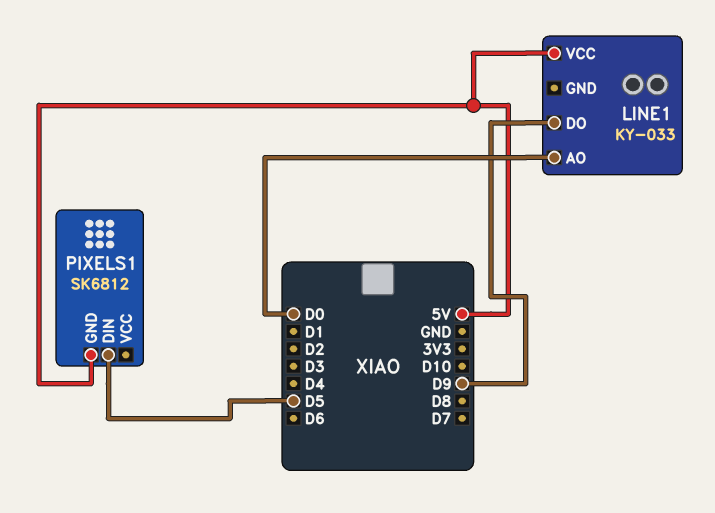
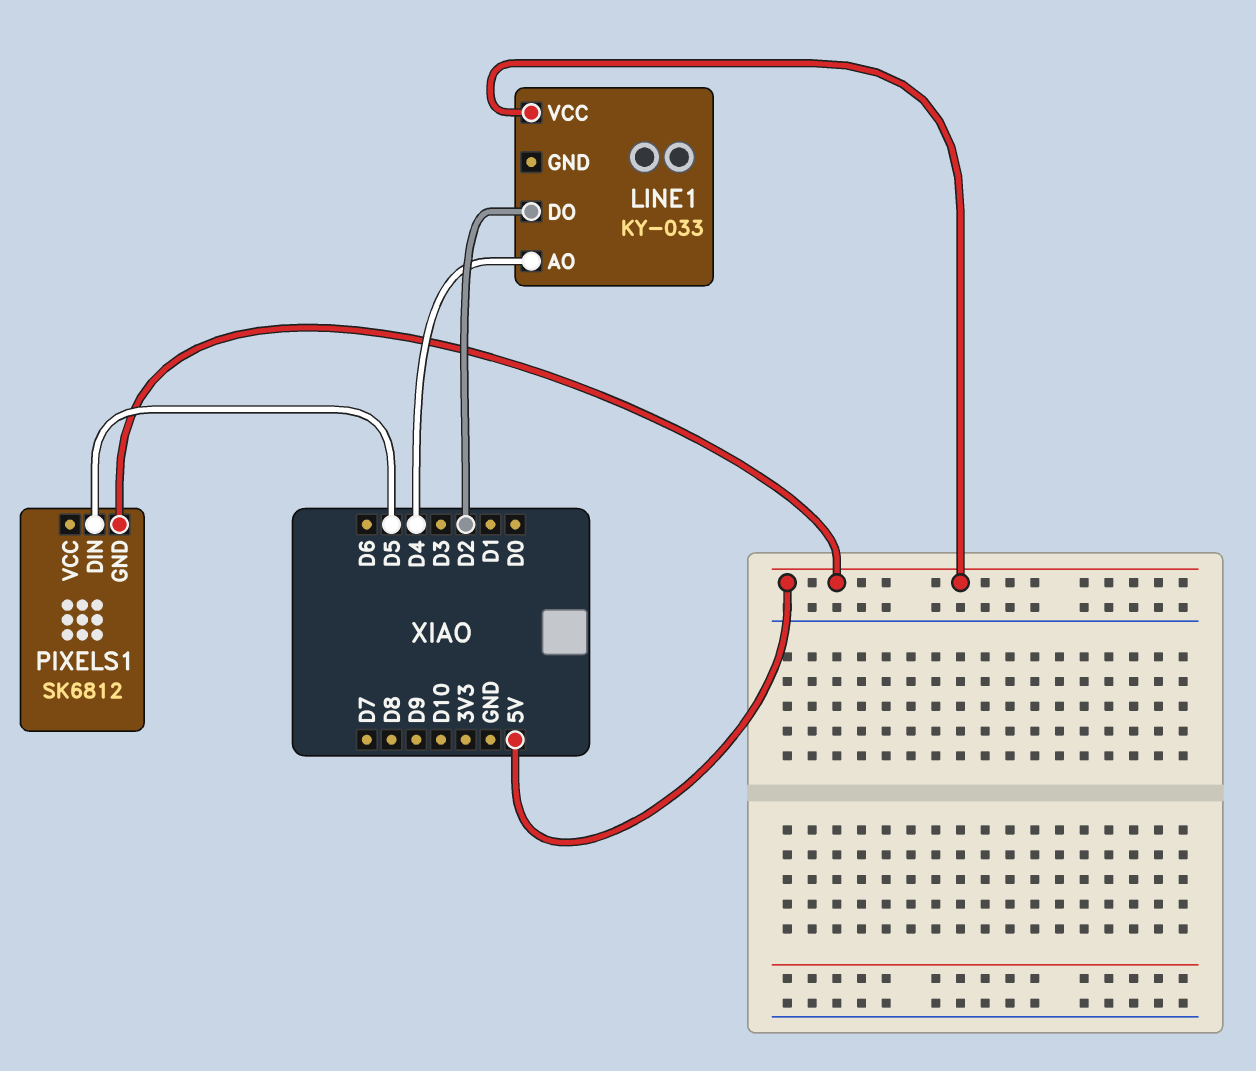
LINE1 pin AO: D0 -> D4
LINE1 pin DO: D9 -> D2

